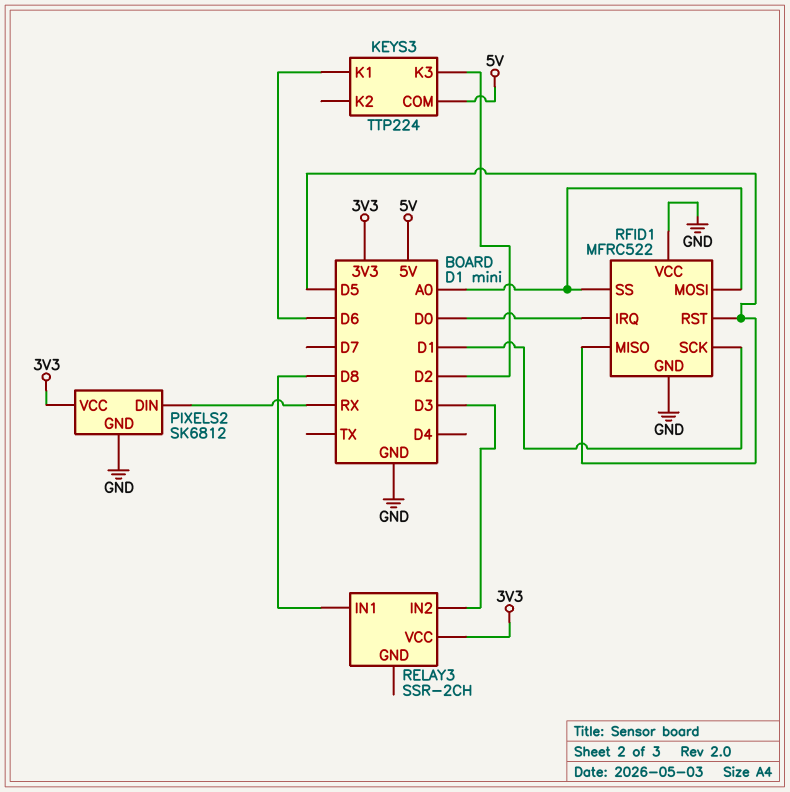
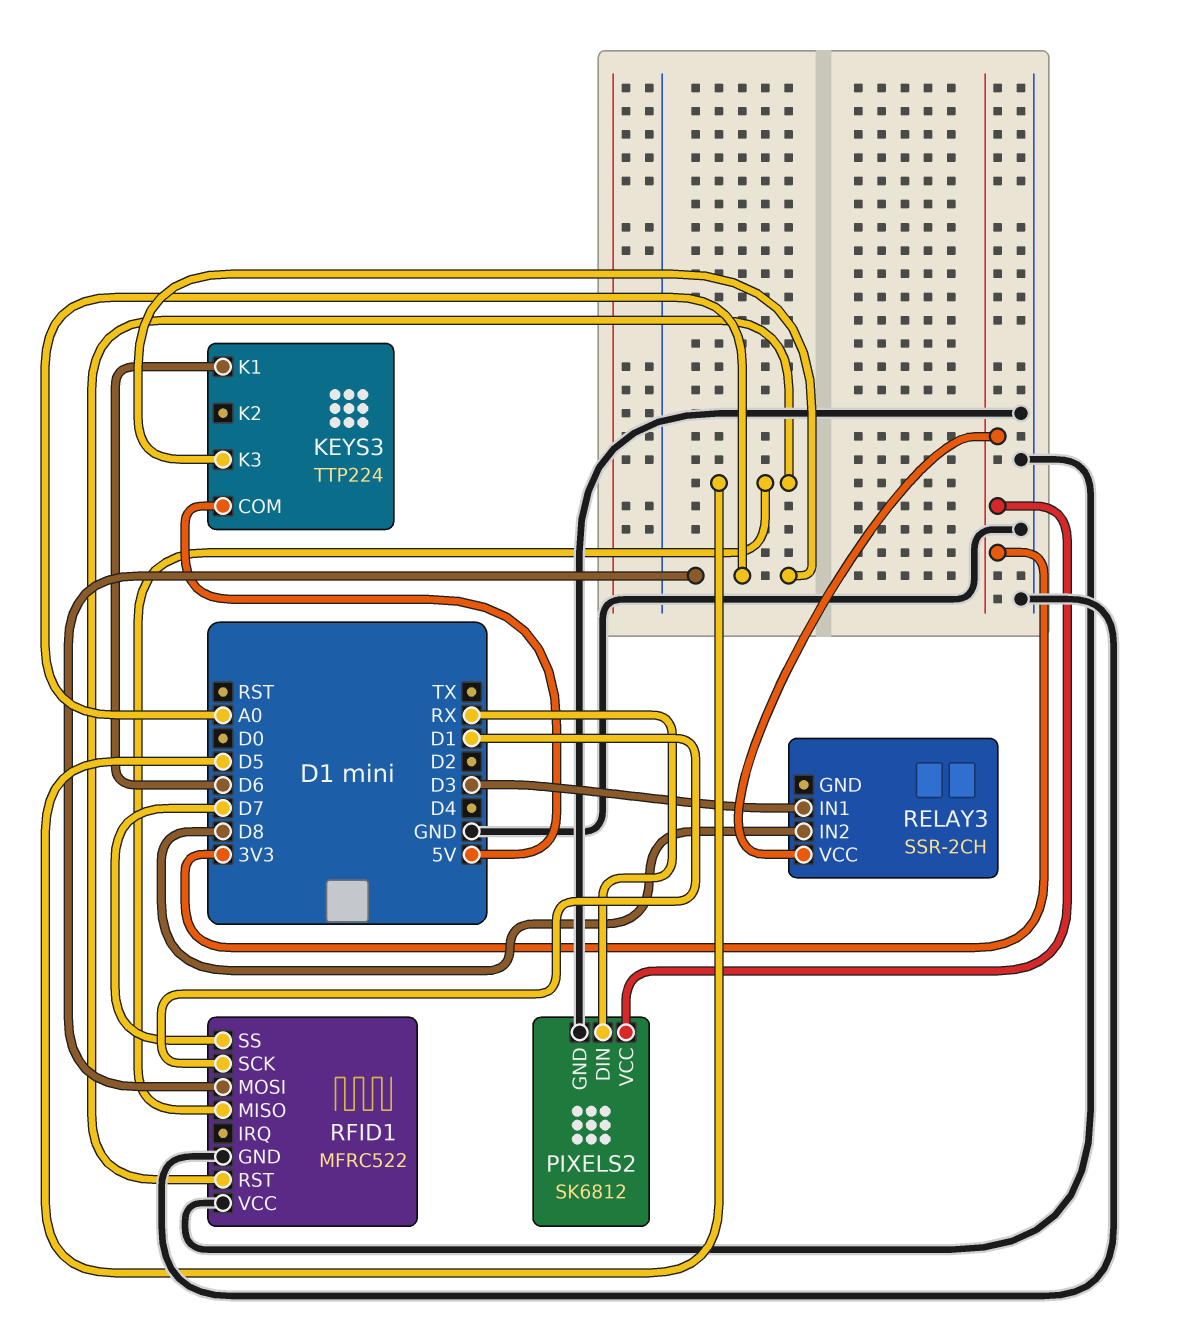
KEYS3 pin K3: D2 -> A0
RELAY3 pin IN1: D8 -> D3
RELAY3 pin IN2: D3 -> D8
RFID1 pin IRQ: D0 -> none
RFID1 pin SS: A0 -> D7

